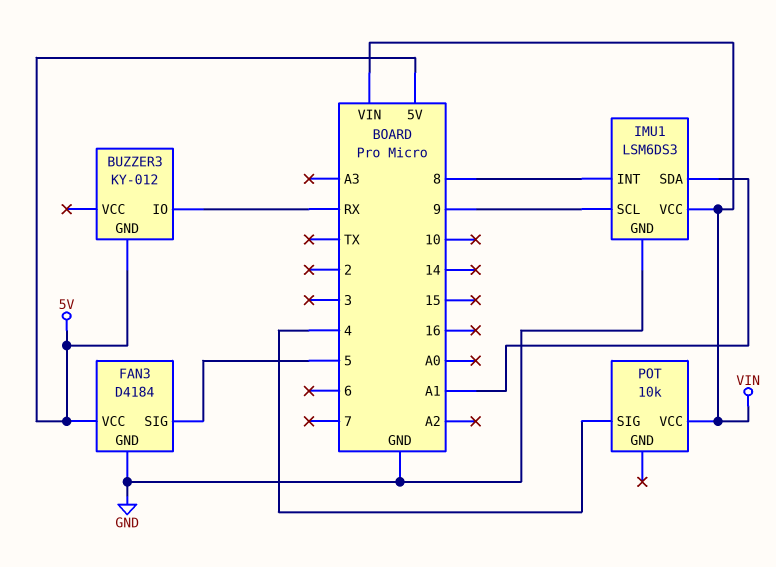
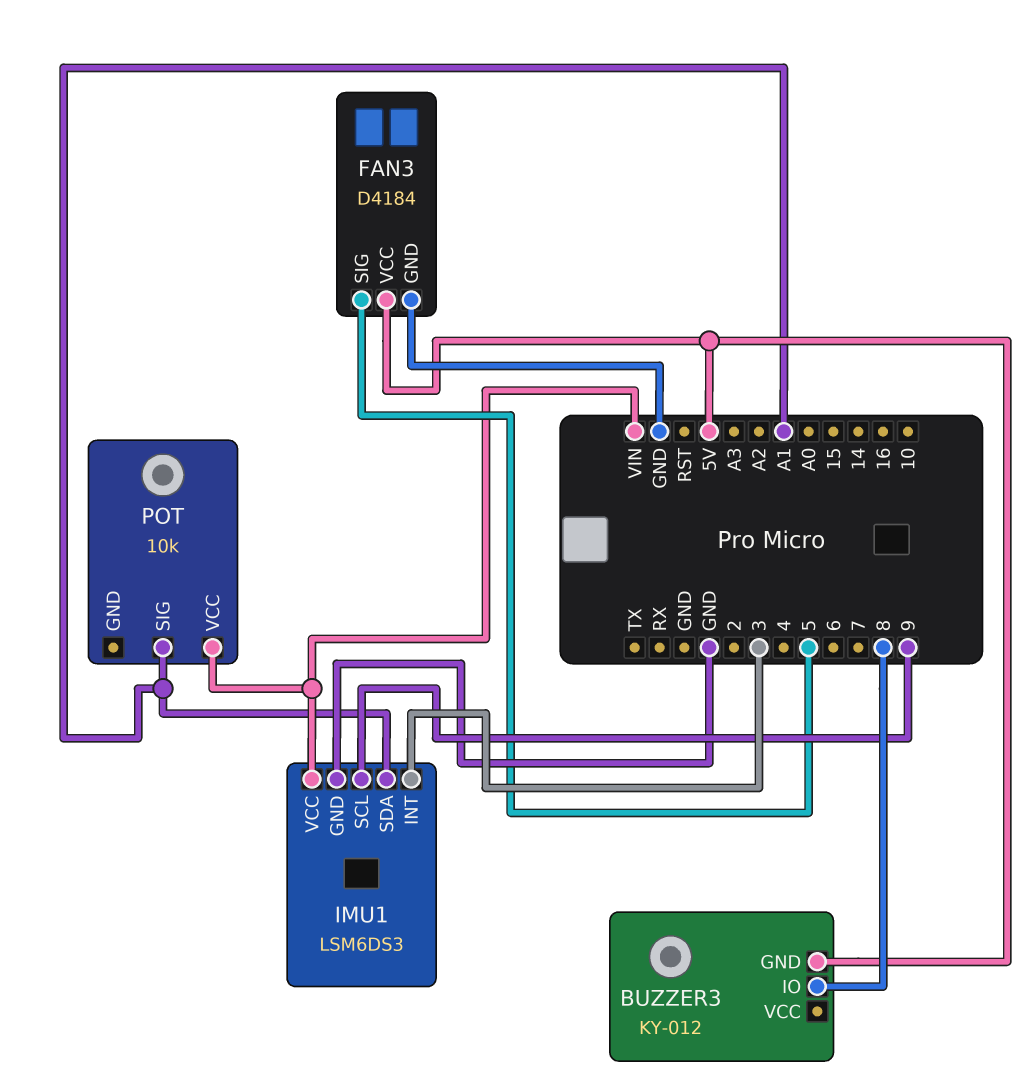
BUZZER3 pin IO: RX -> 8
IMU1 pin INT: 8 -> 3
POT pin SIG: 4 -> A1

